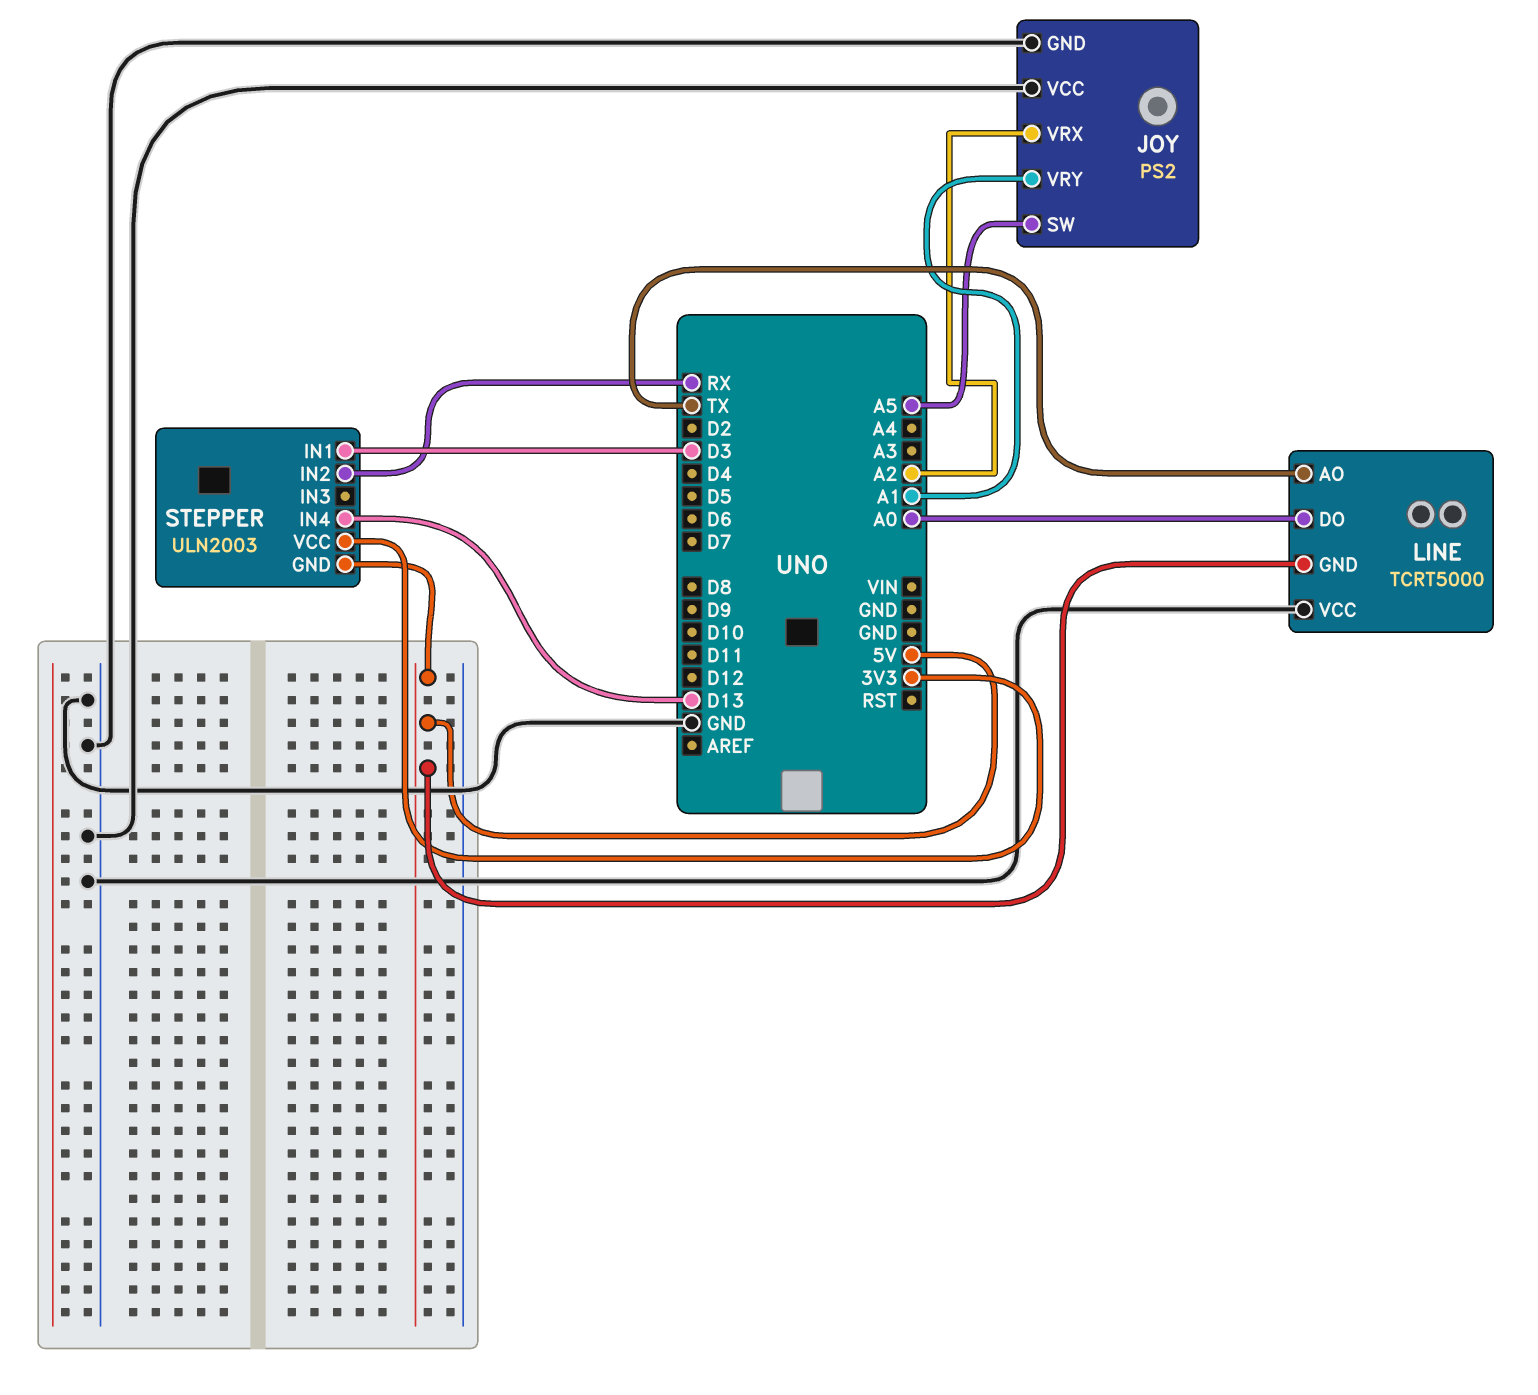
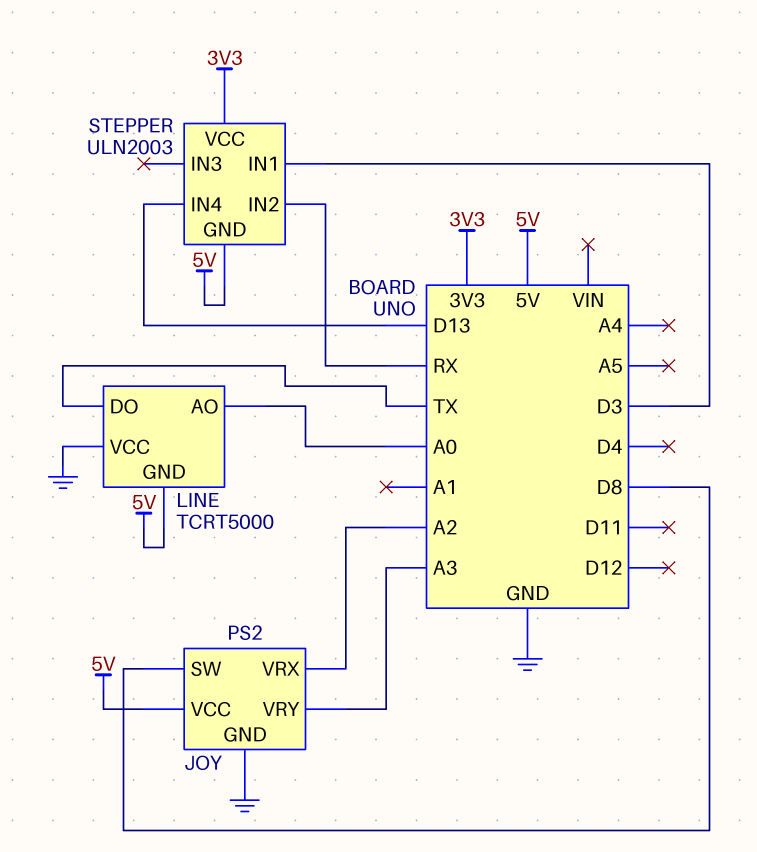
JOY pin SW: A5 -> D8
JOY pin VCC: GND -> 5V
JOY pin VRY: A1 -> A3
LINE pin AO: TX -> A0
LINE pin DO: A0 -> TX

